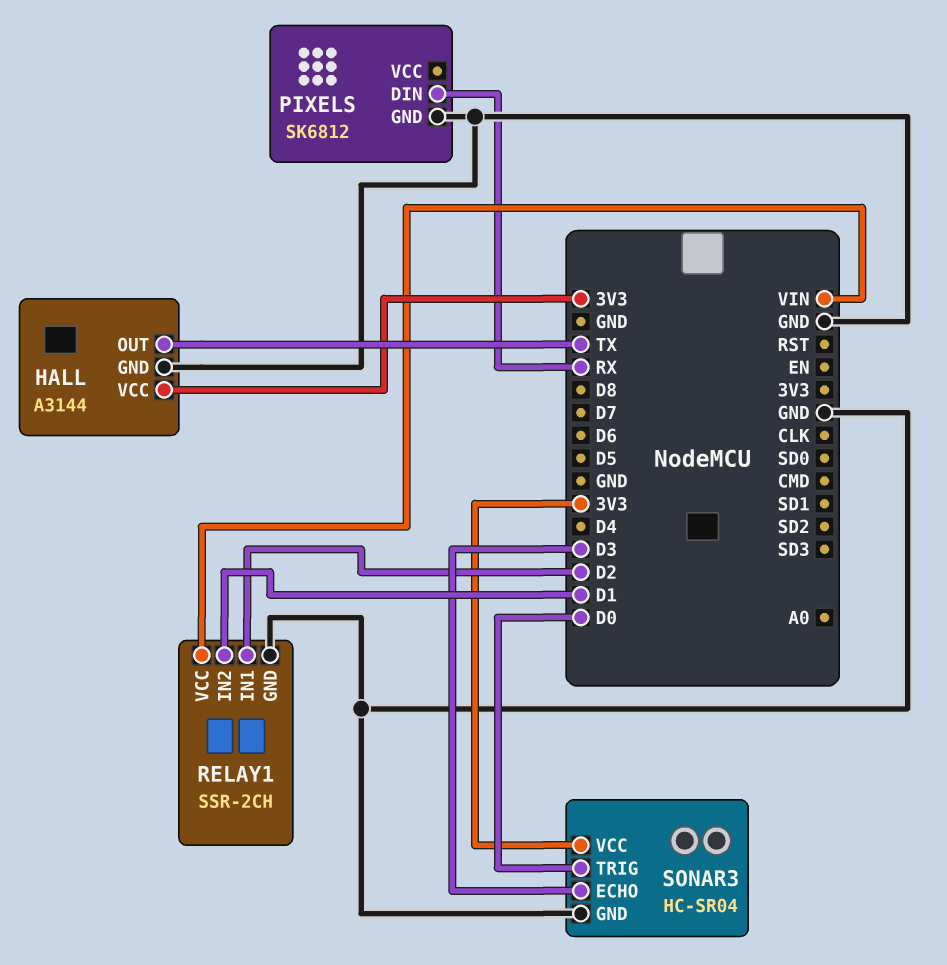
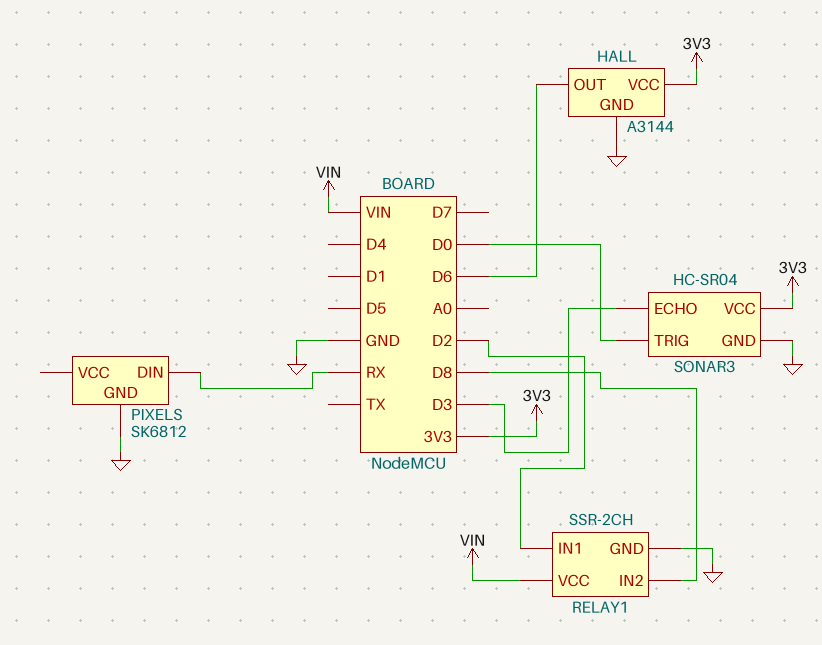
HALL pin OUT: TX -> D6
RELAY1 pin IN2: D1 -> D8

